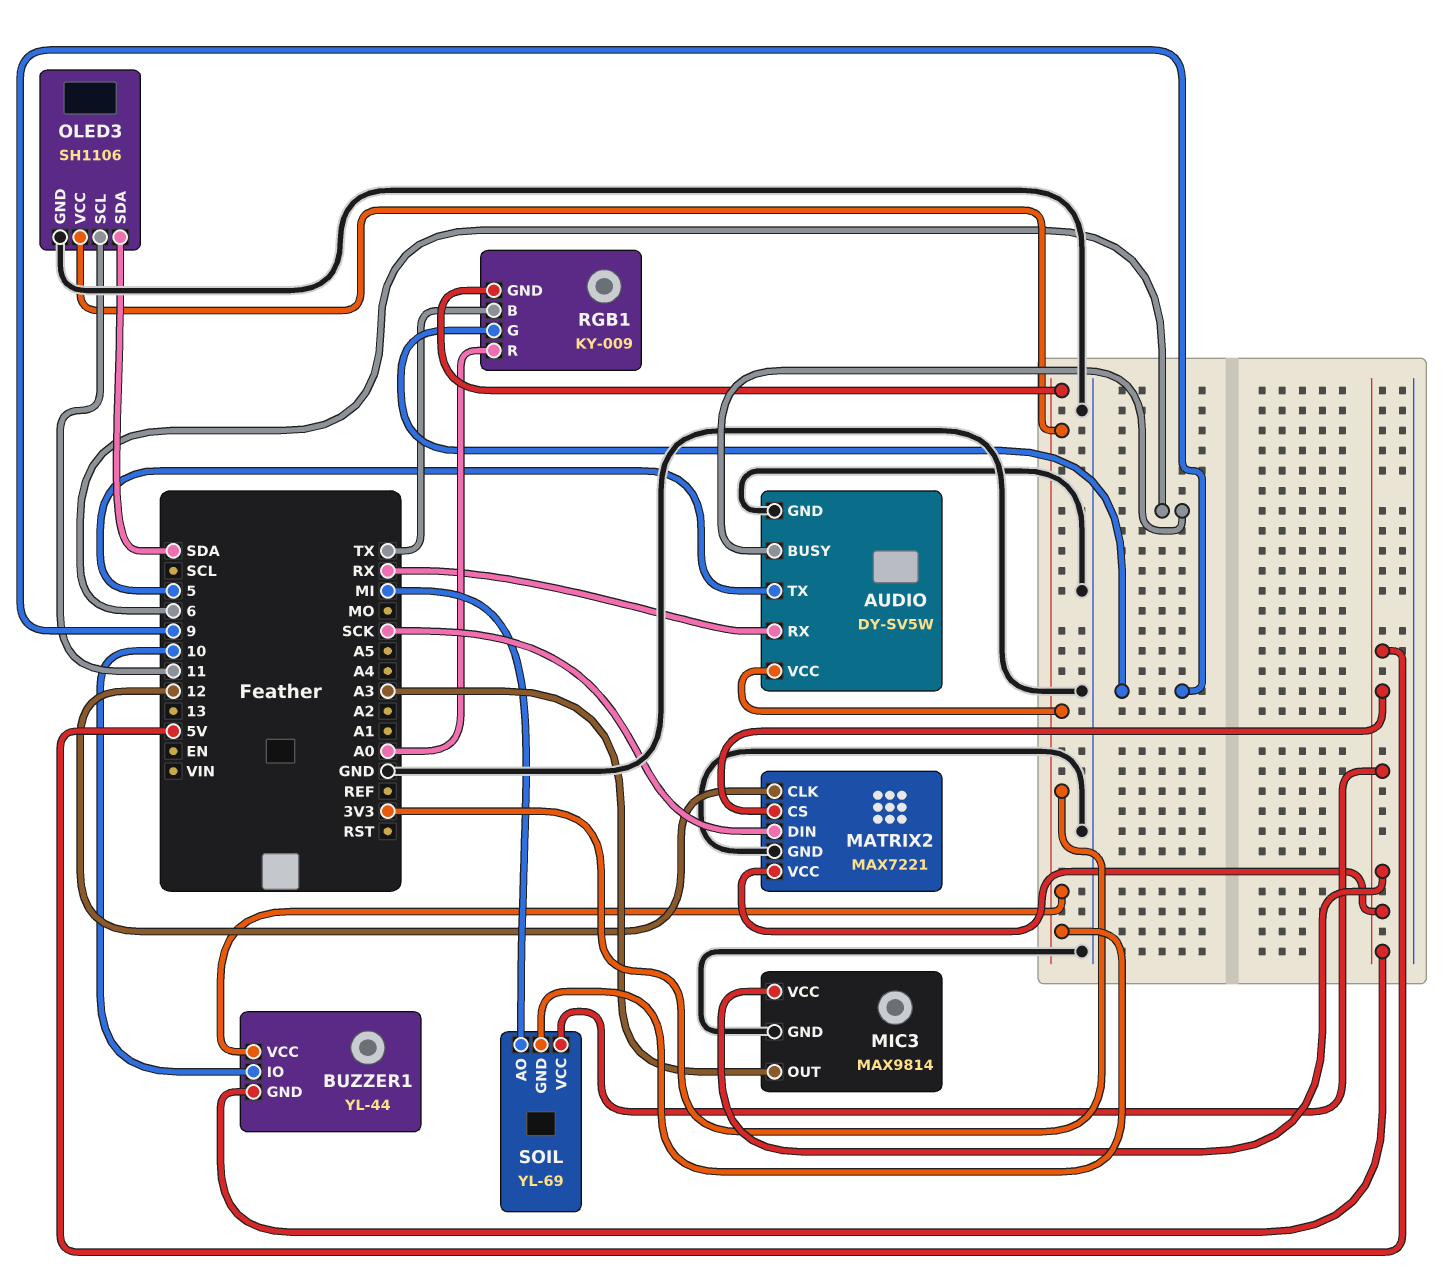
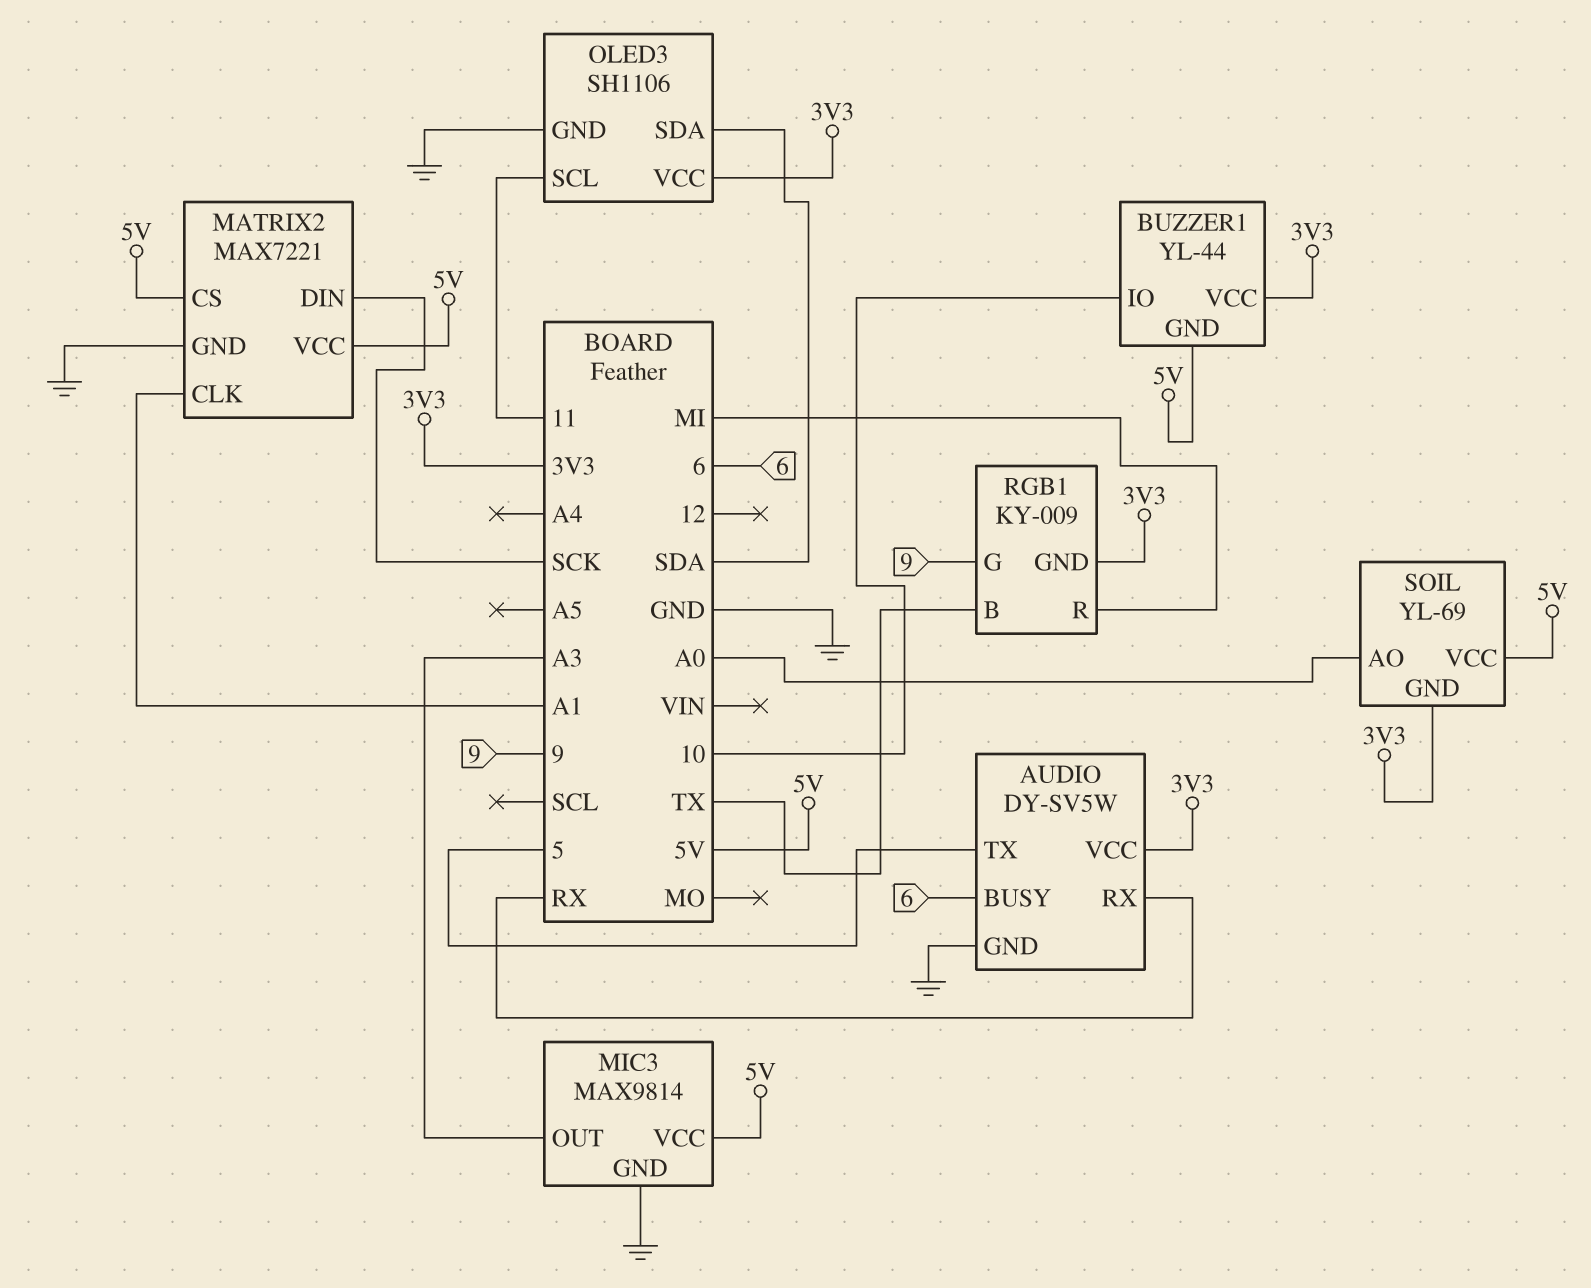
MATRIX2 pin CLK: 12 -> A1
RGB1 pin R: A0 -> MI
SOIL pin AO: MI -> A0

